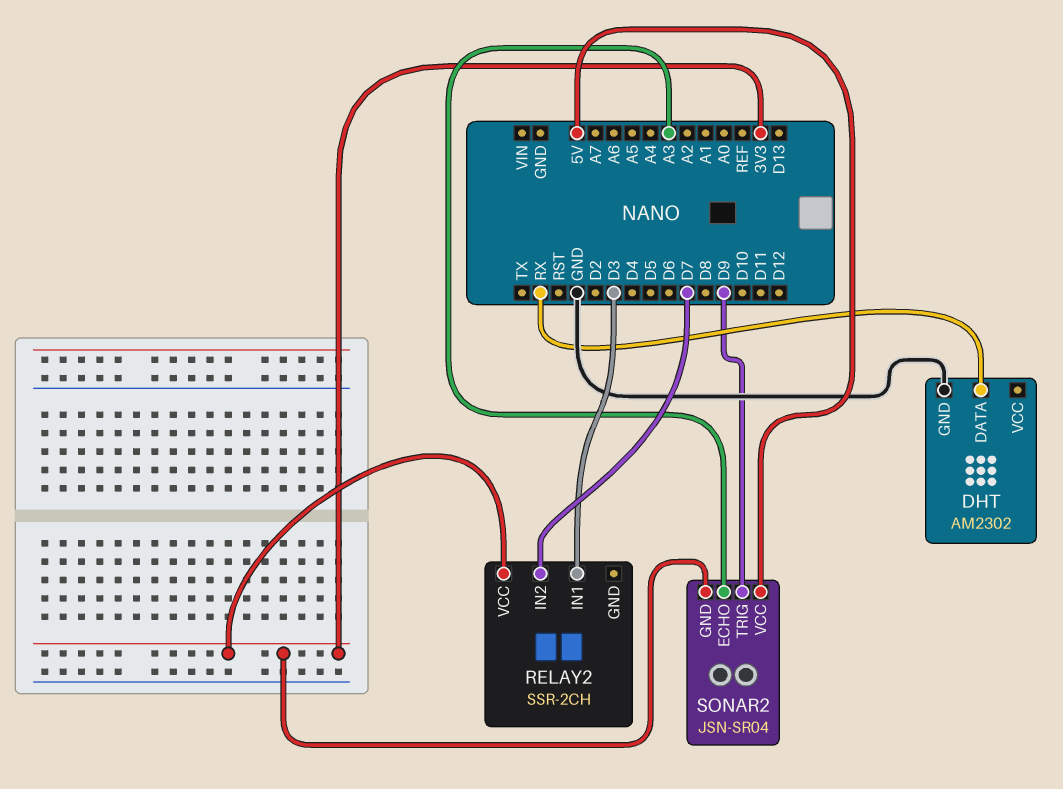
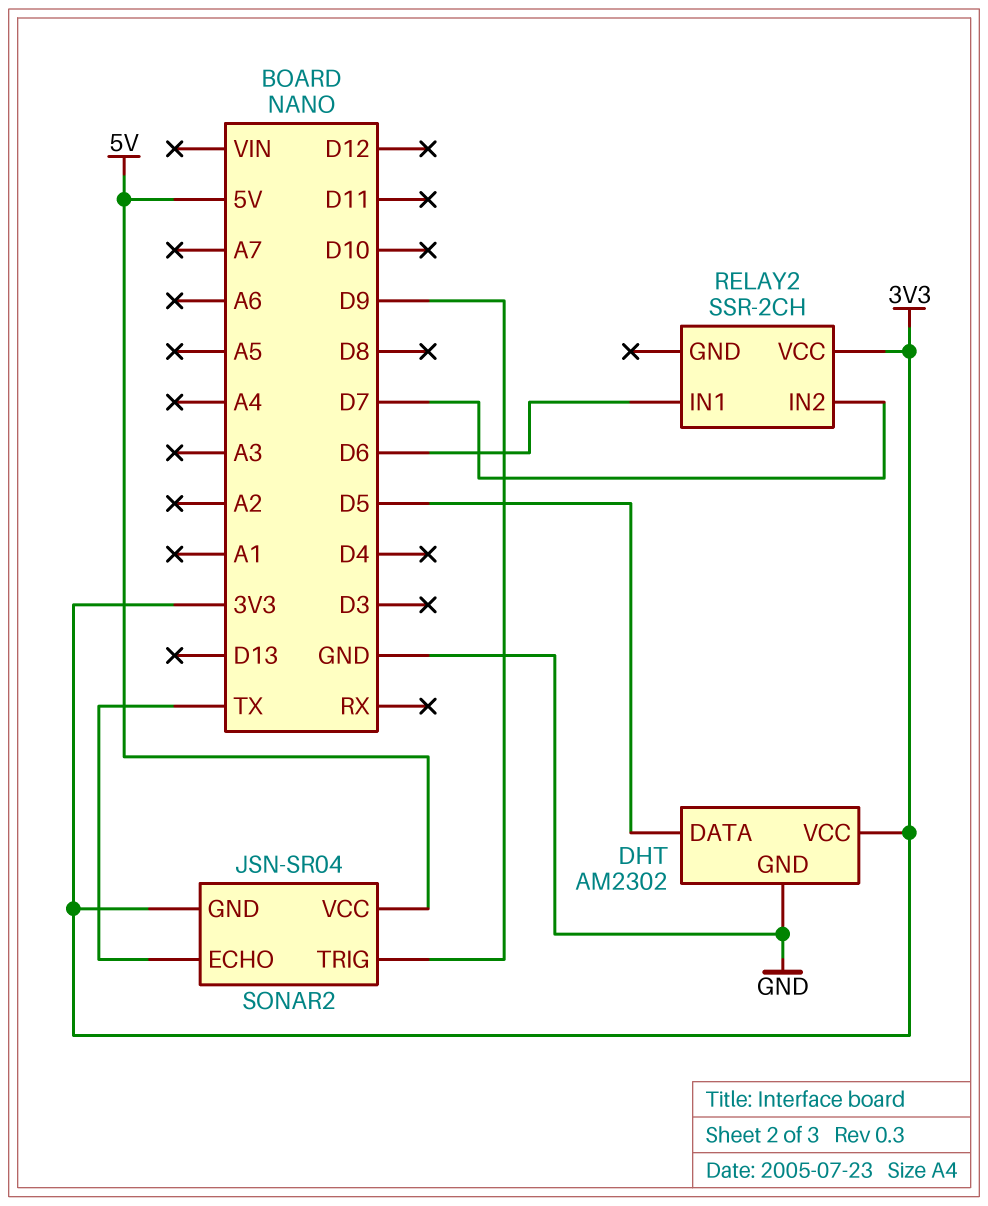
DHT pin DATA: RX -> D5
DHT pin VCC: none -> 3V3
RELAY2 pin IN1: D3 -> D6
SONAR2 pin ECHO: A3 -> TX

